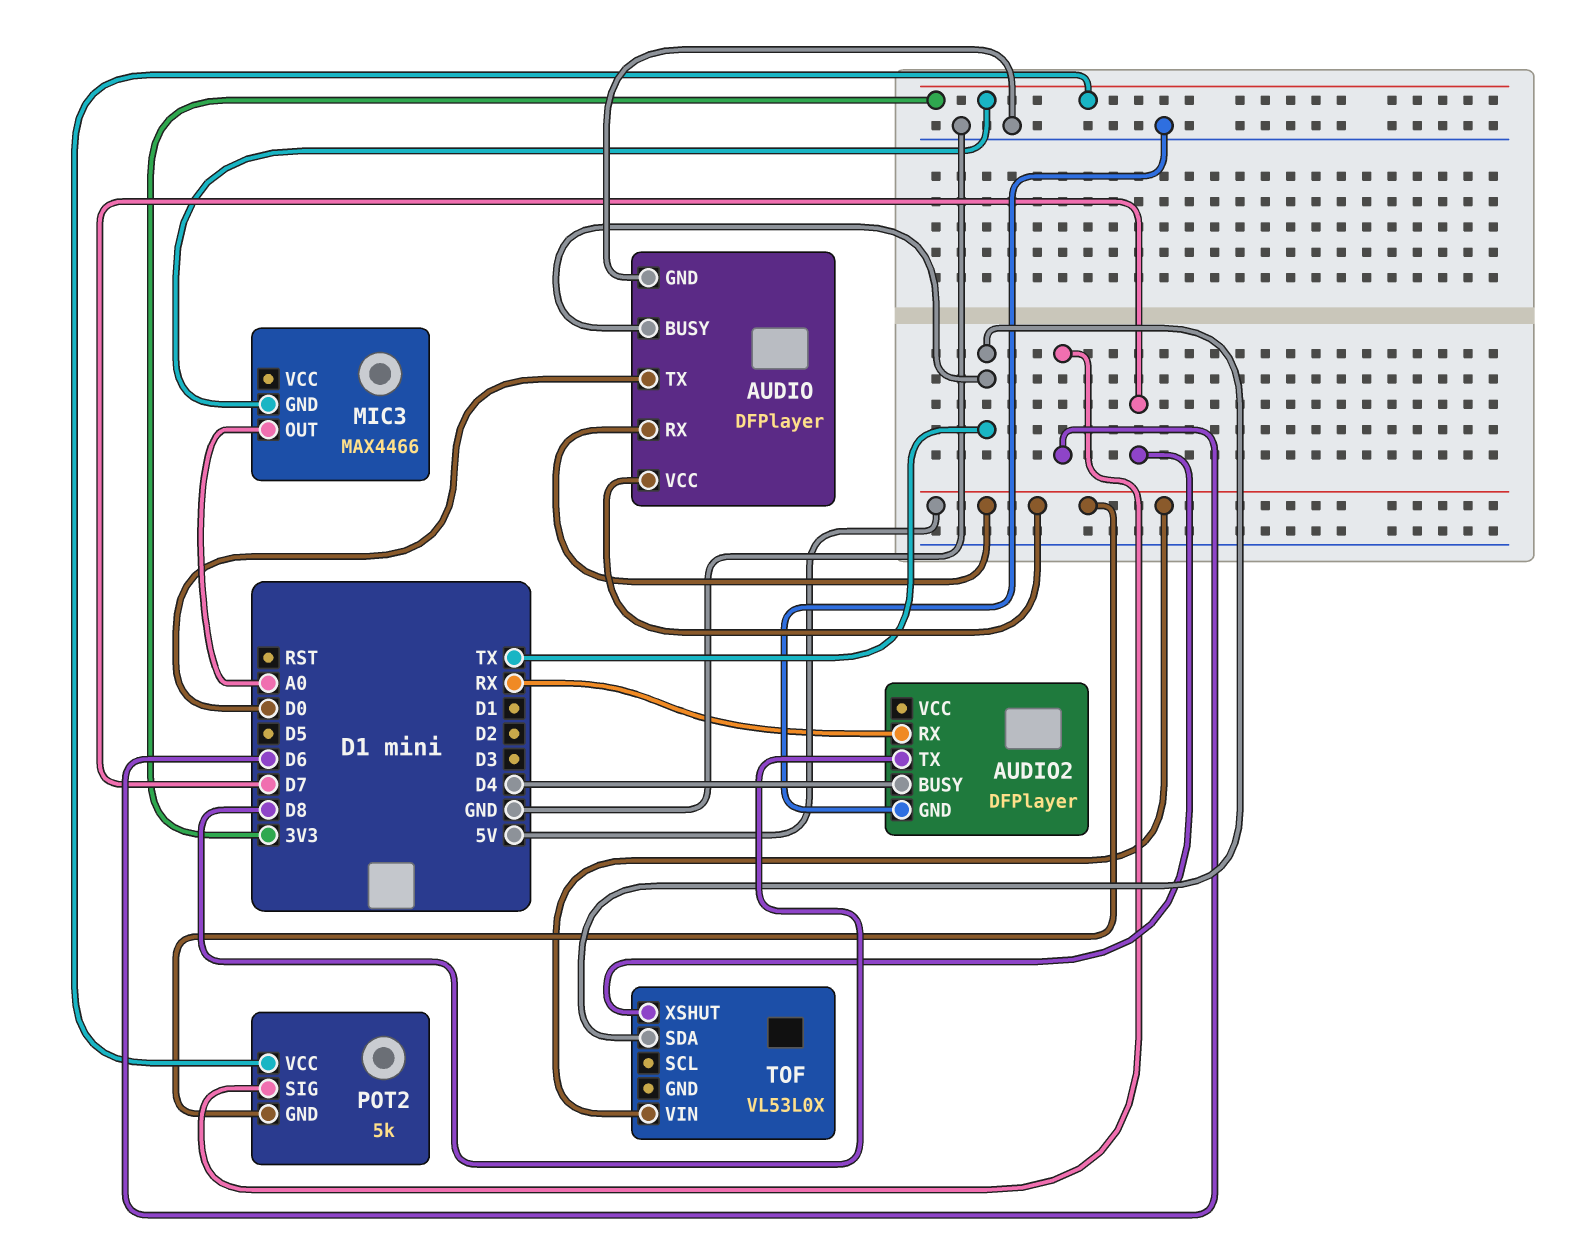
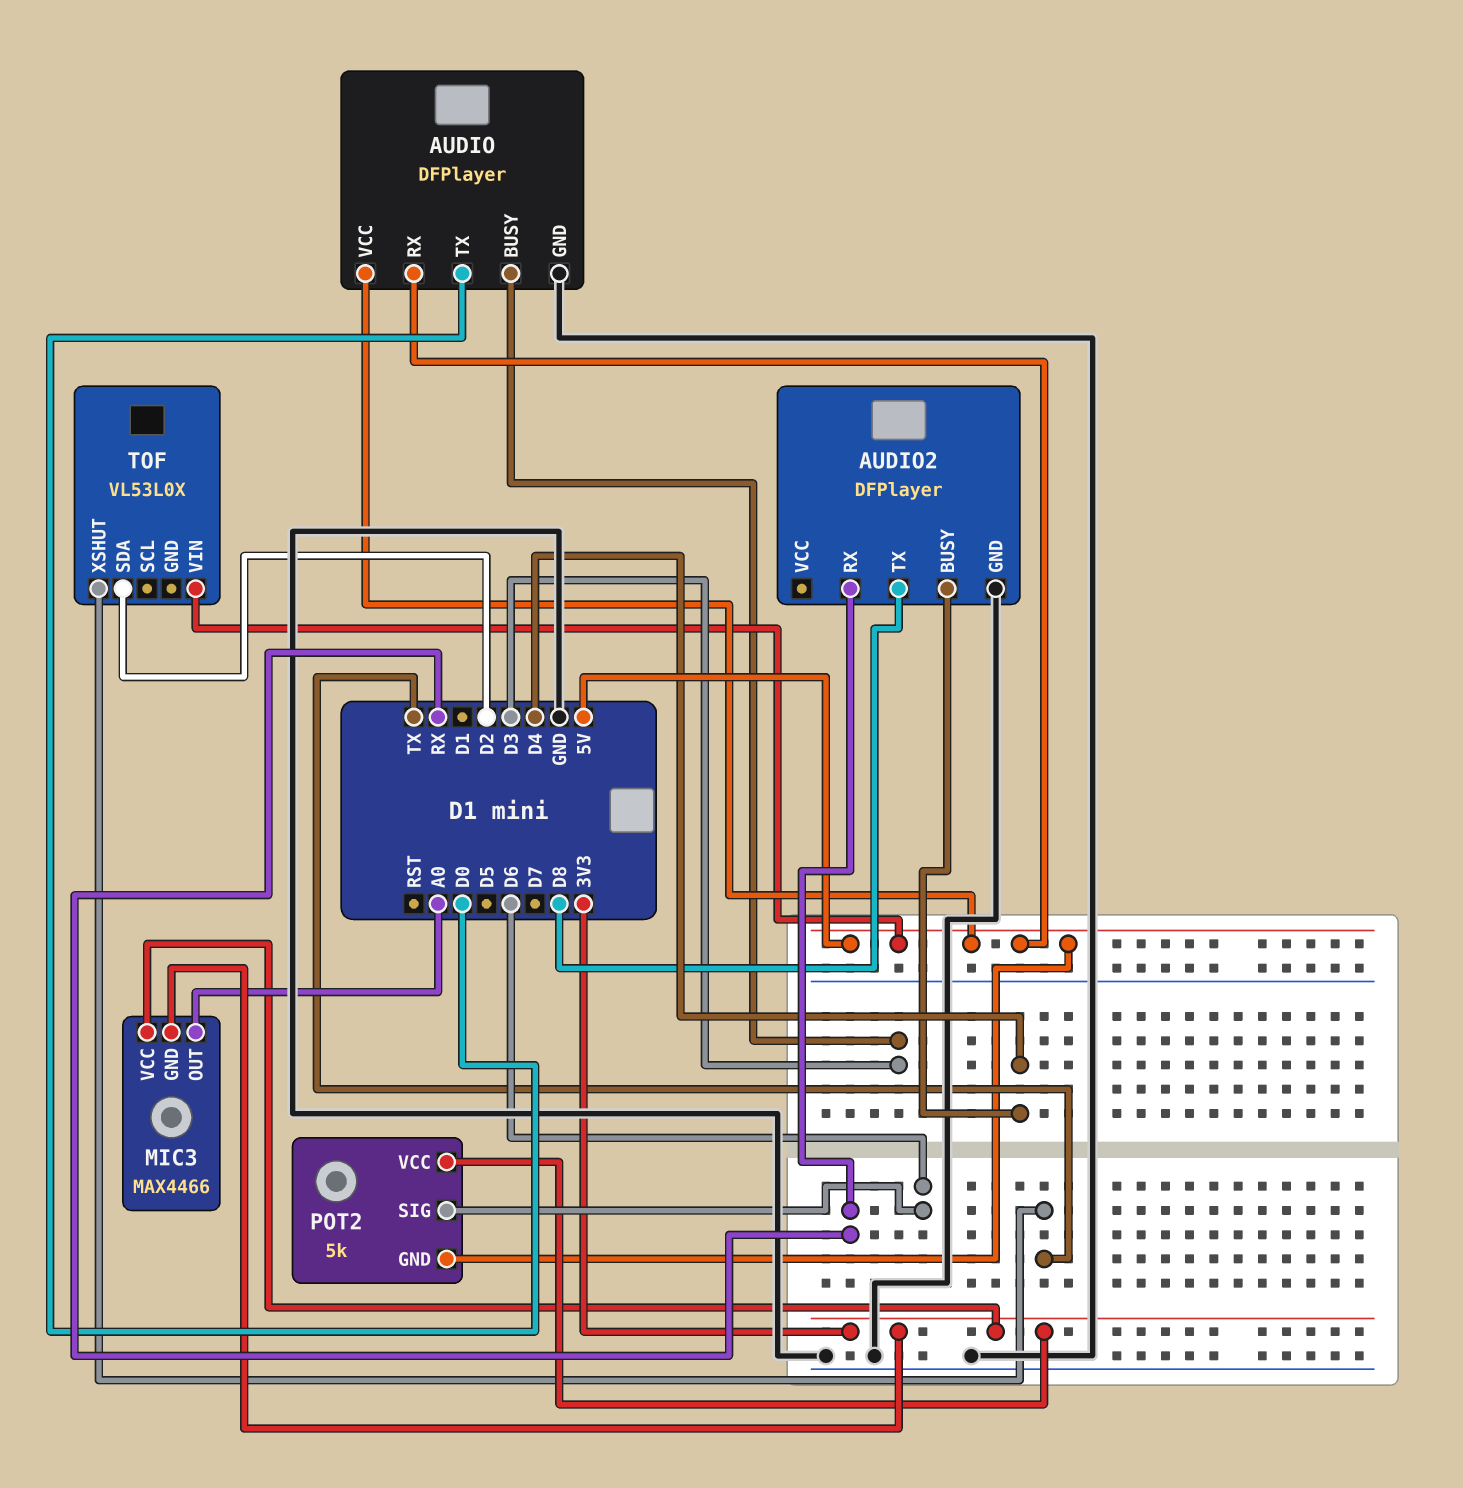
AUDIO pin BUSY: TX -> D3
MIC3 pin VCC: none -> 3V3
TOF pin SDA: TX -> D2
TOF pin XSHUT: D7 -> TX

